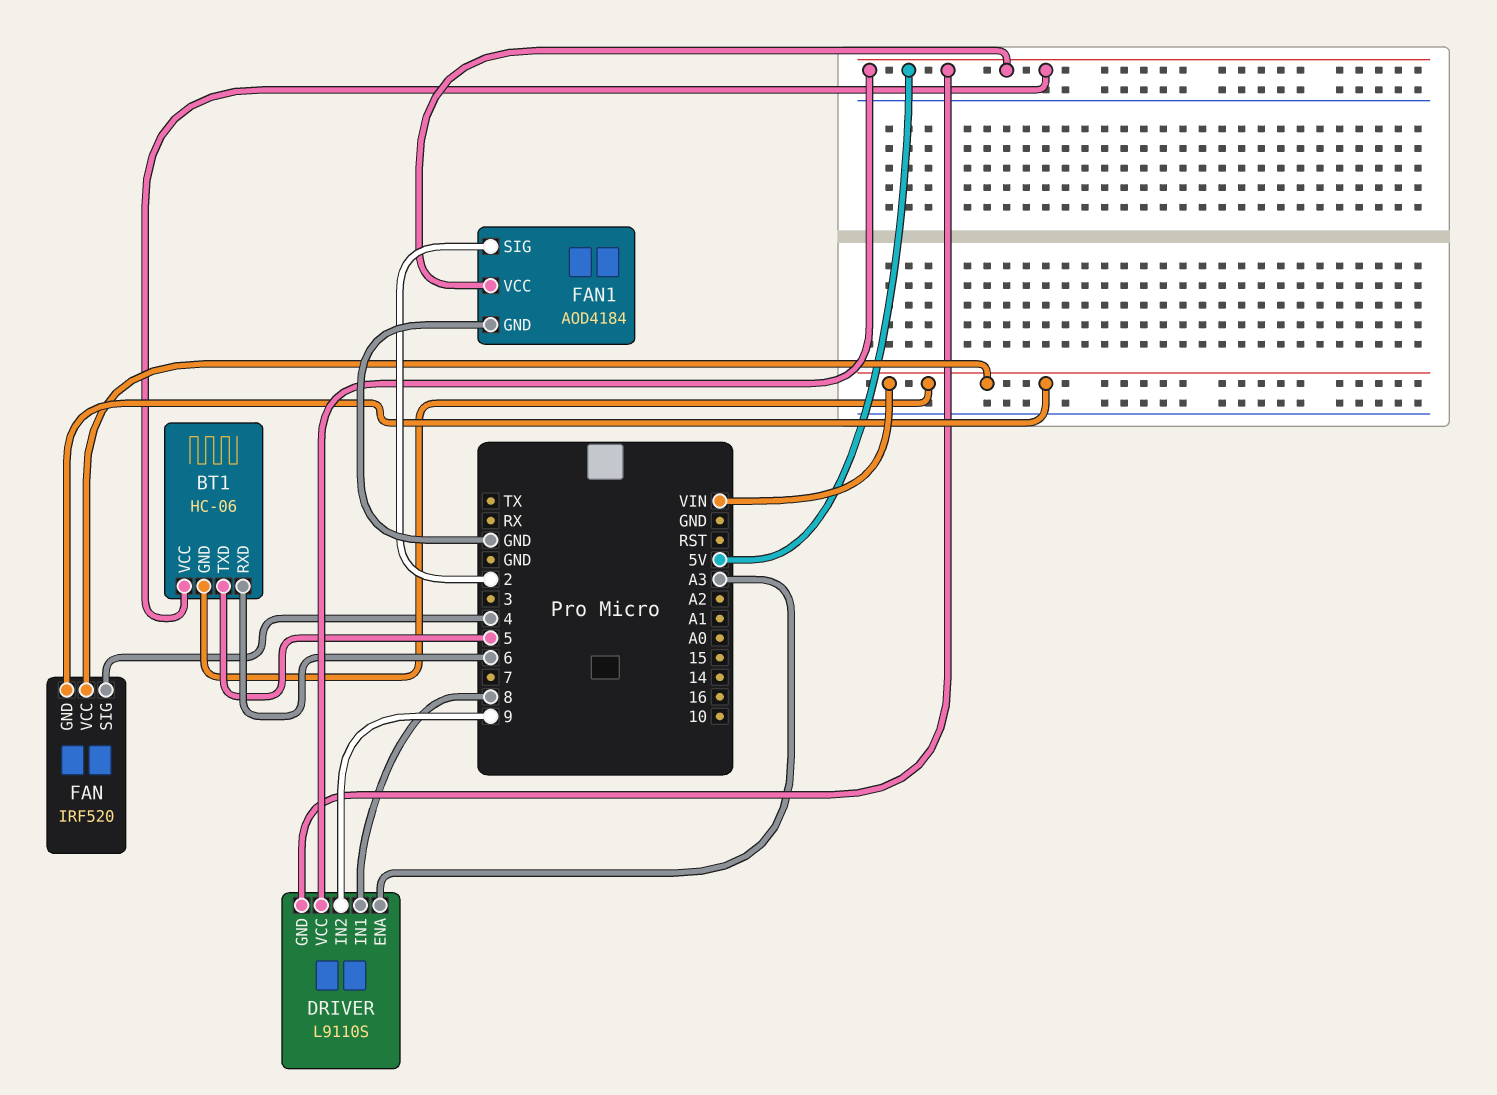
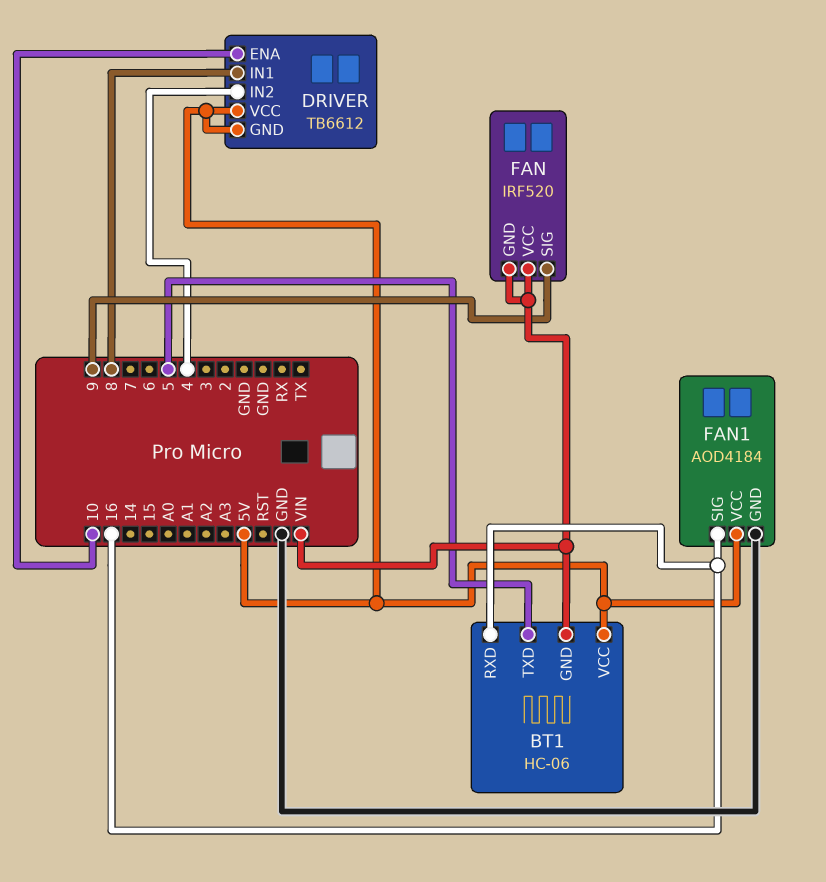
BT1 pin RXD: 6 -> 16
DRIVER: L9110S -> TB6612
DRIVER pin ENA: A3 -> 10
DRIVER pin IN2: 9 -> 4
FAN pin SIG: 4 -> 9
FAN1 pin SIG: 2 -> 16

